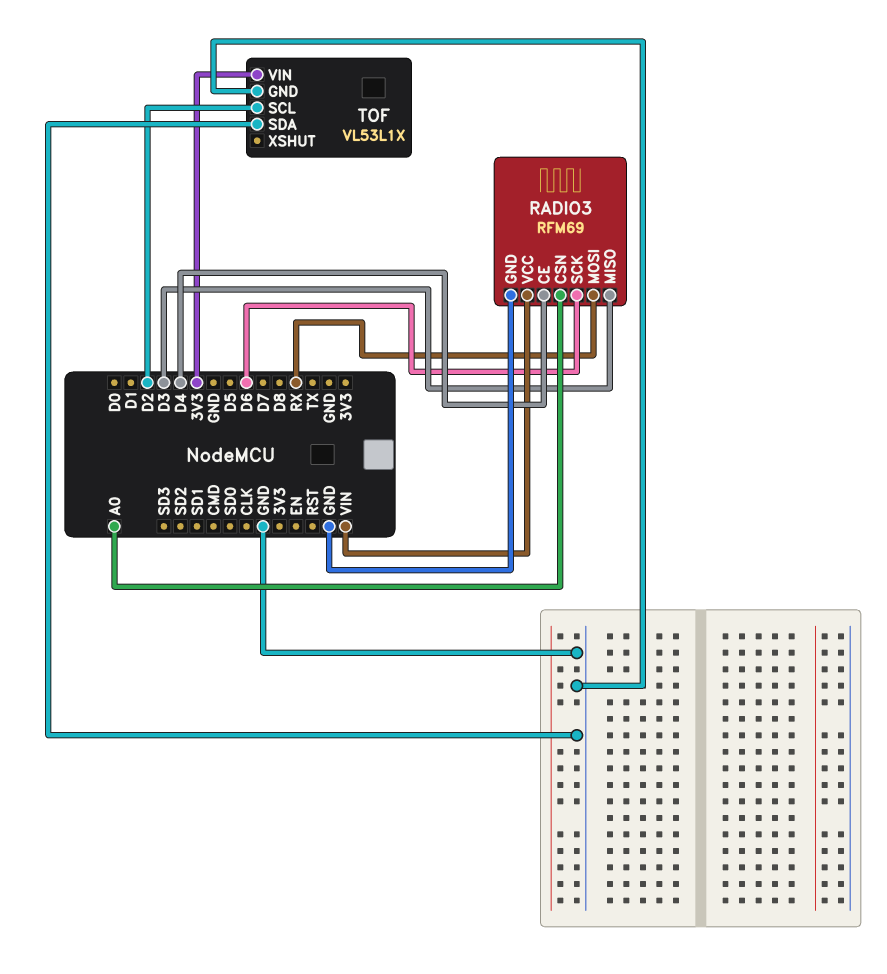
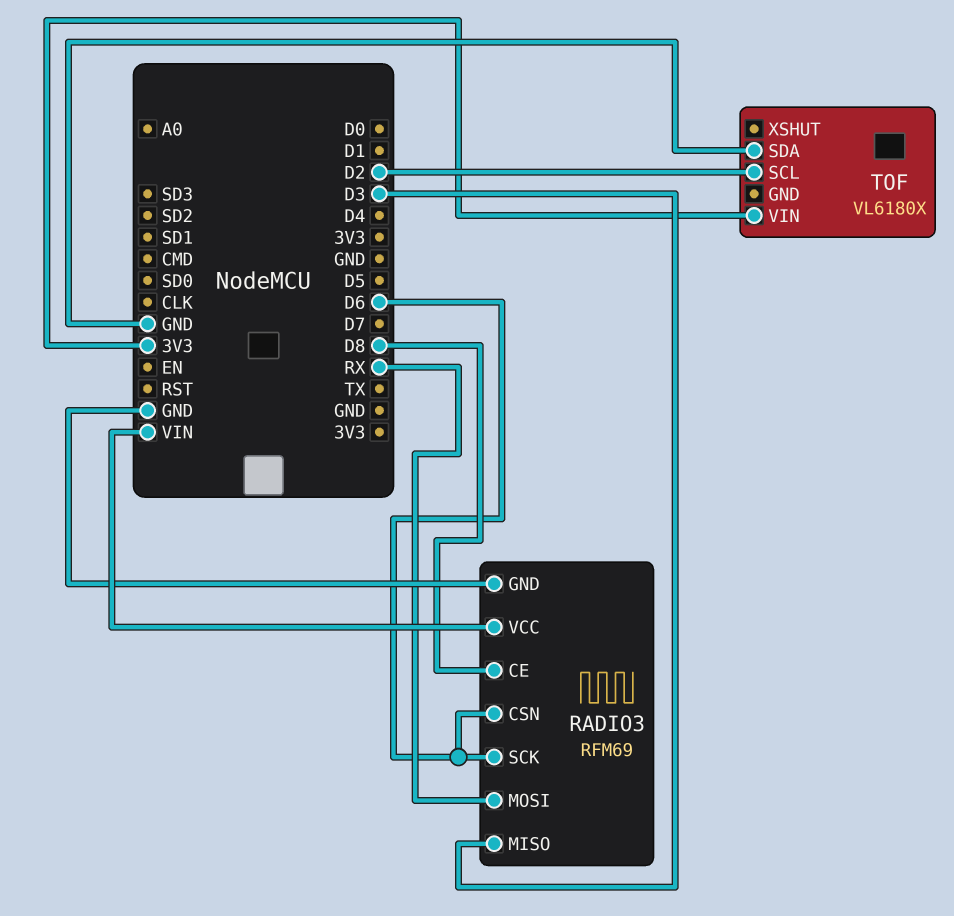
RADIO3 pin CE: D4 -> D8
RADIO3 pin CSN: A0 -> D6
TOF: VL53L1X -> VL6180X
TOF pin GND: GND -> none

